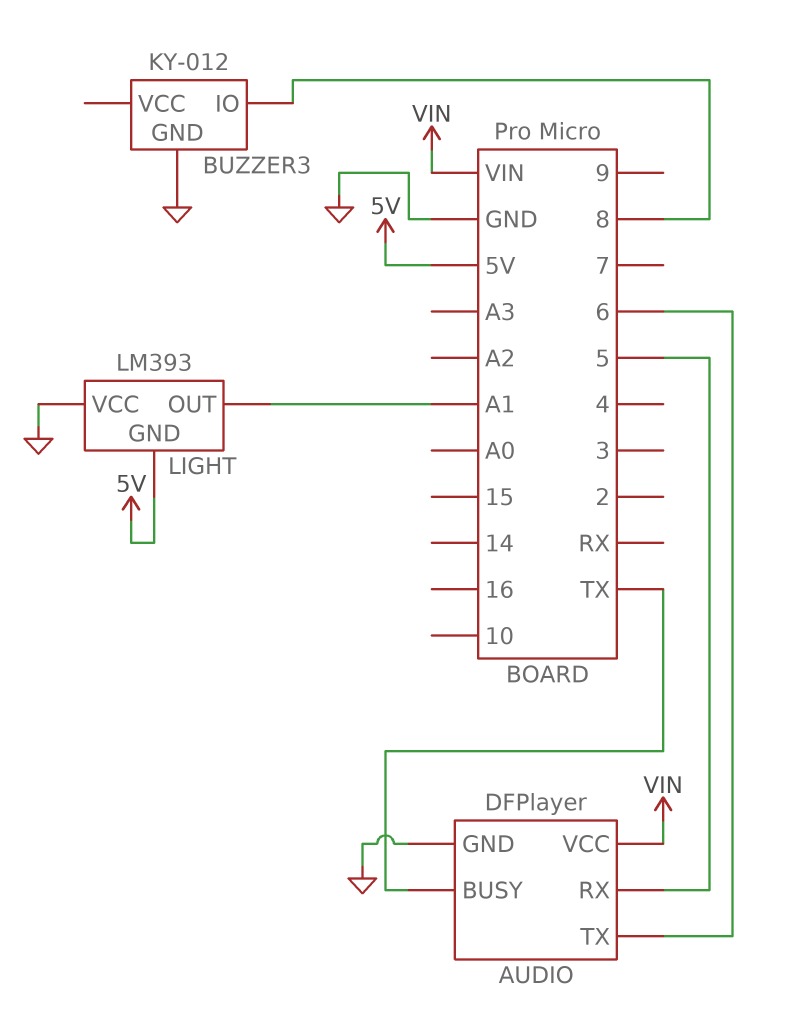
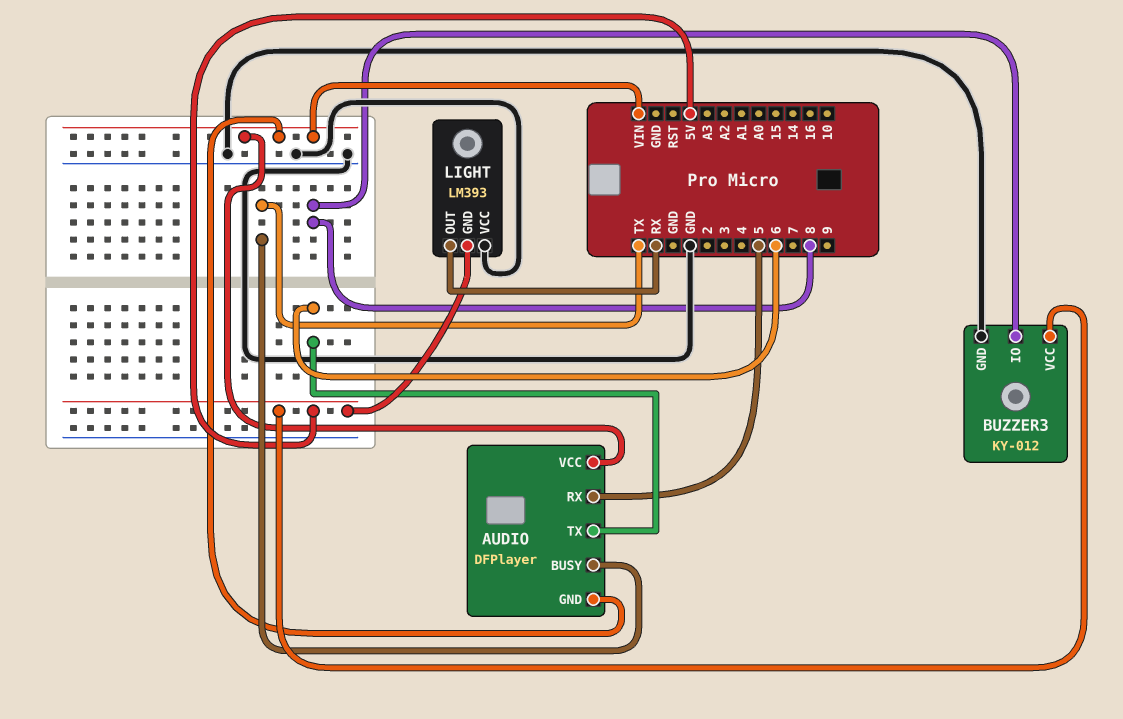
AUDIO pin GND: GND -> VIN
BUZZER3 pin VCC: none -> 5V
LIGHT pin OUT: A1 -> RX

